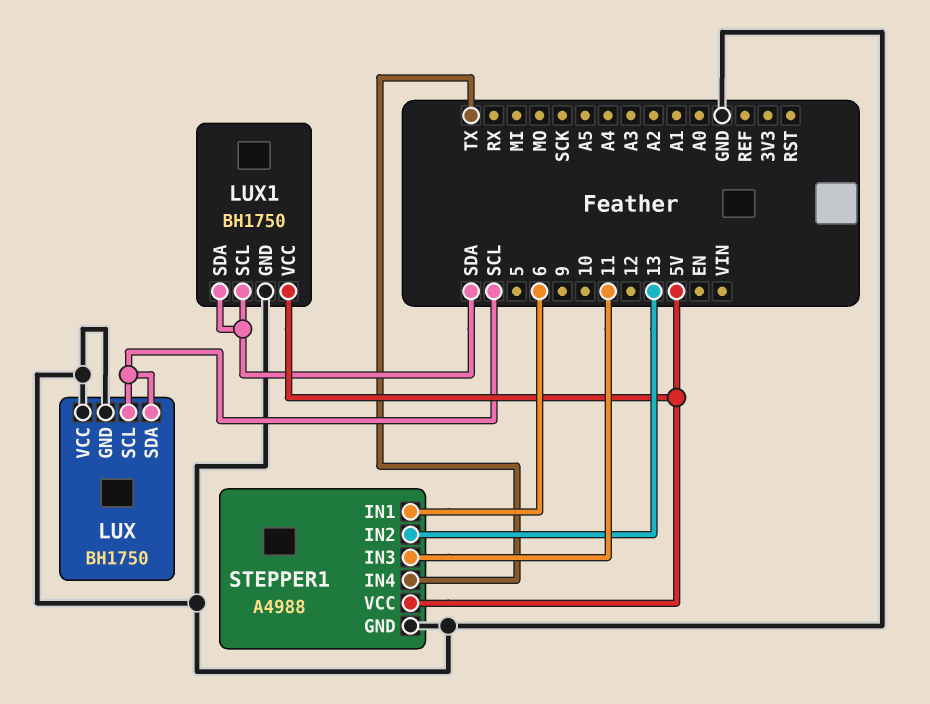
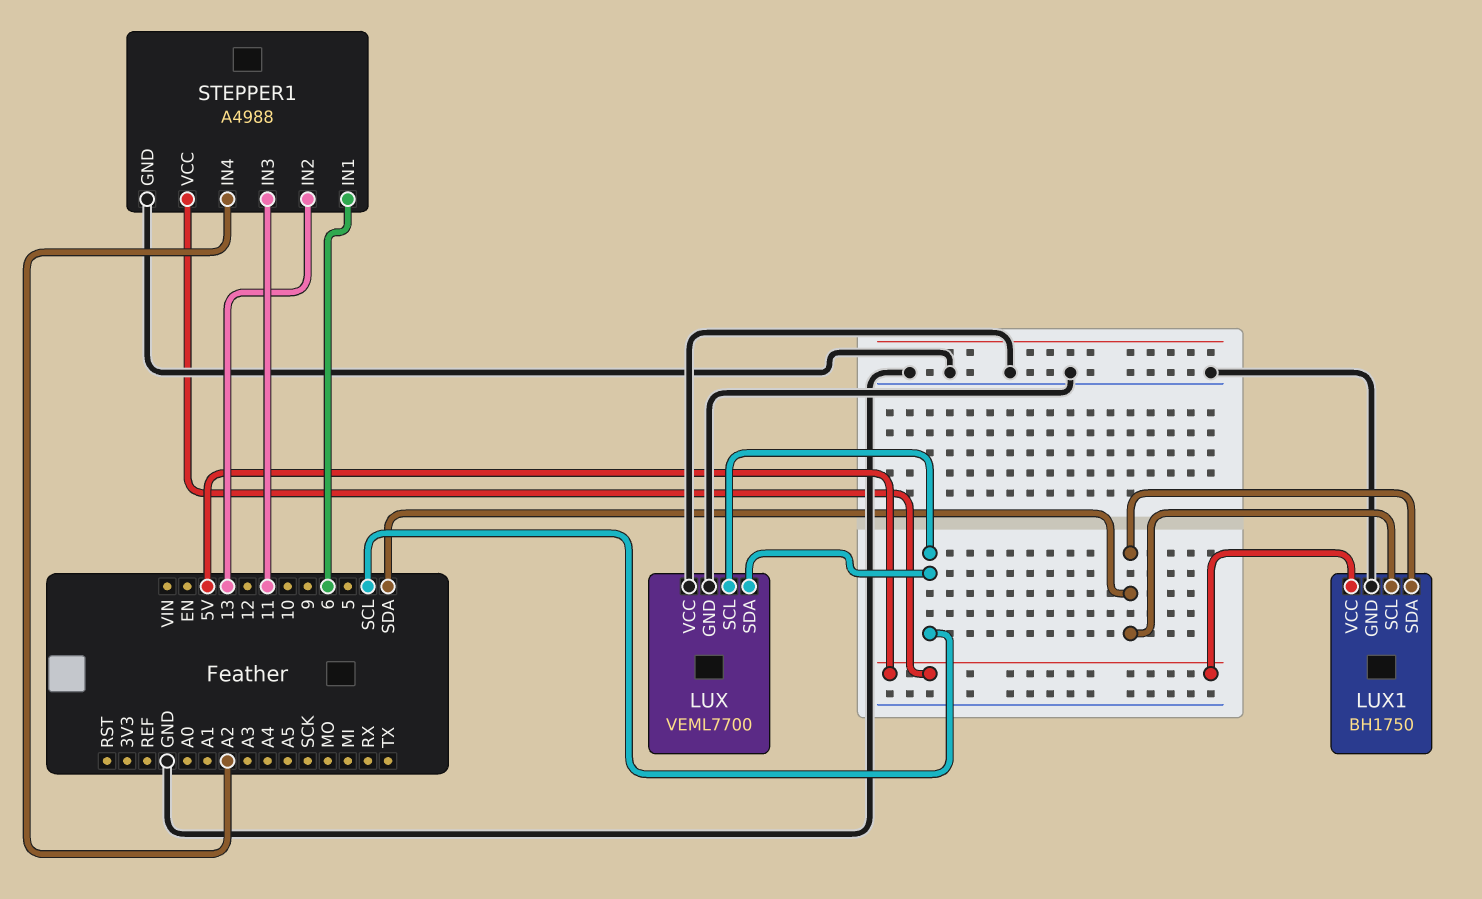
LUX: BH1750 -> VEML7700
STEPPER1 pin IN4: TX -> A2

